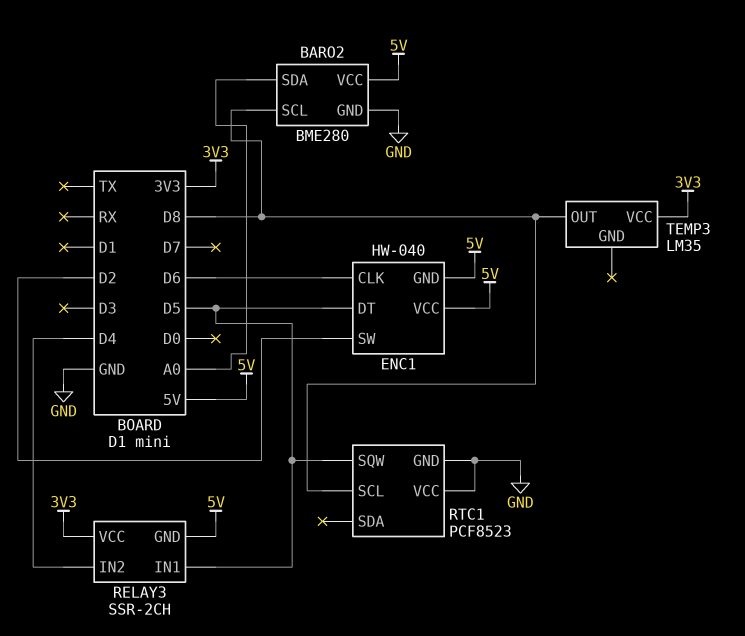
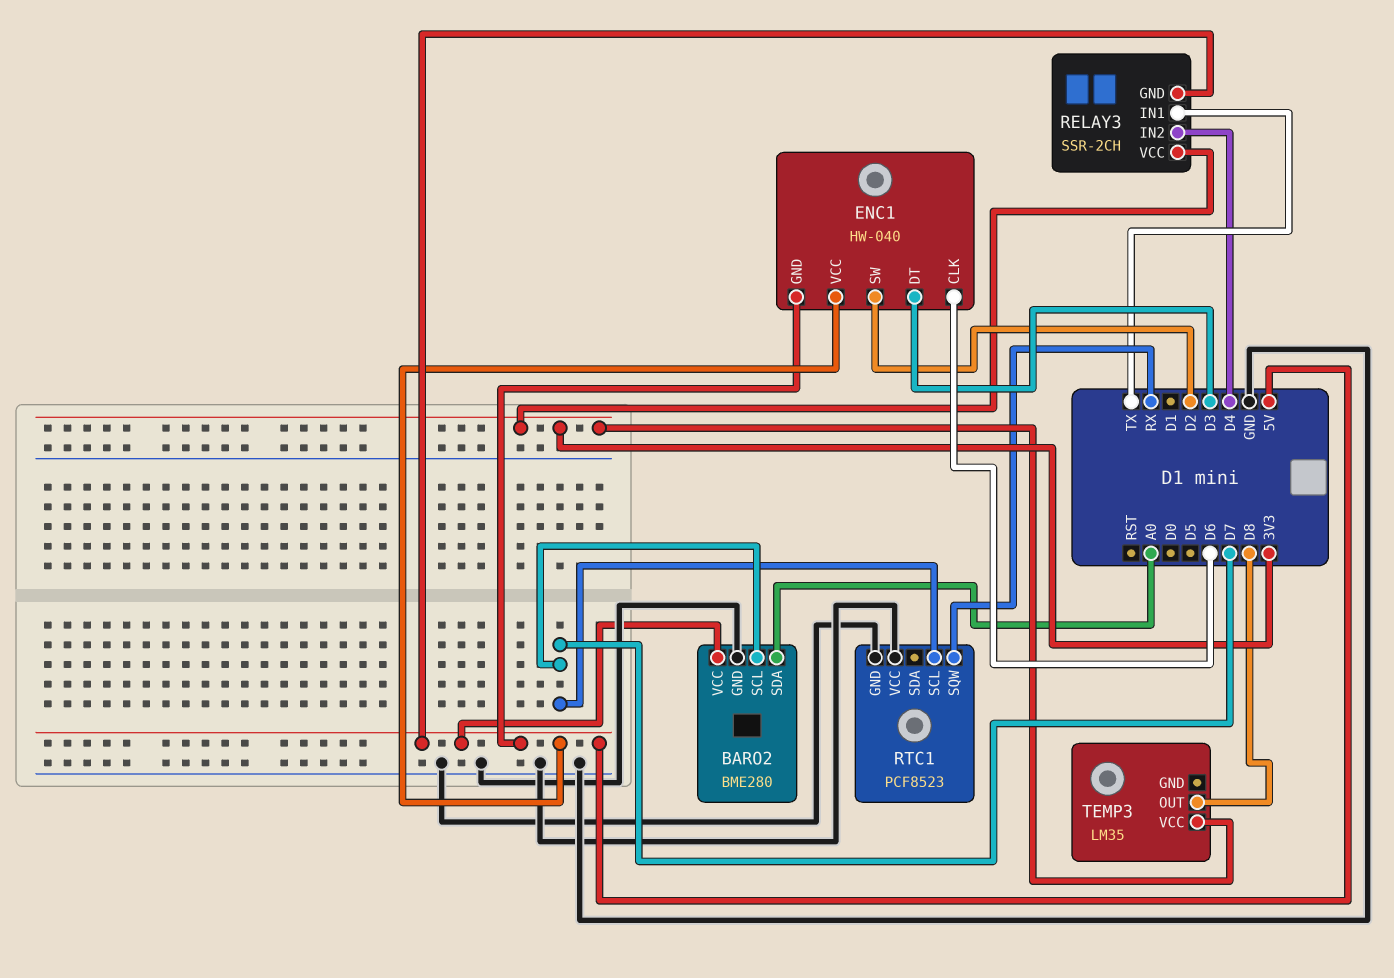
BARO2 pin SCL: D8 -> D7
ENC1 pin DT: D5 -> D3
RELAY3 pin IN1: D5 -> TX
RTC1 pin SCL: D8 -> D7
RTC1 pin SQW: D5 -> RX

